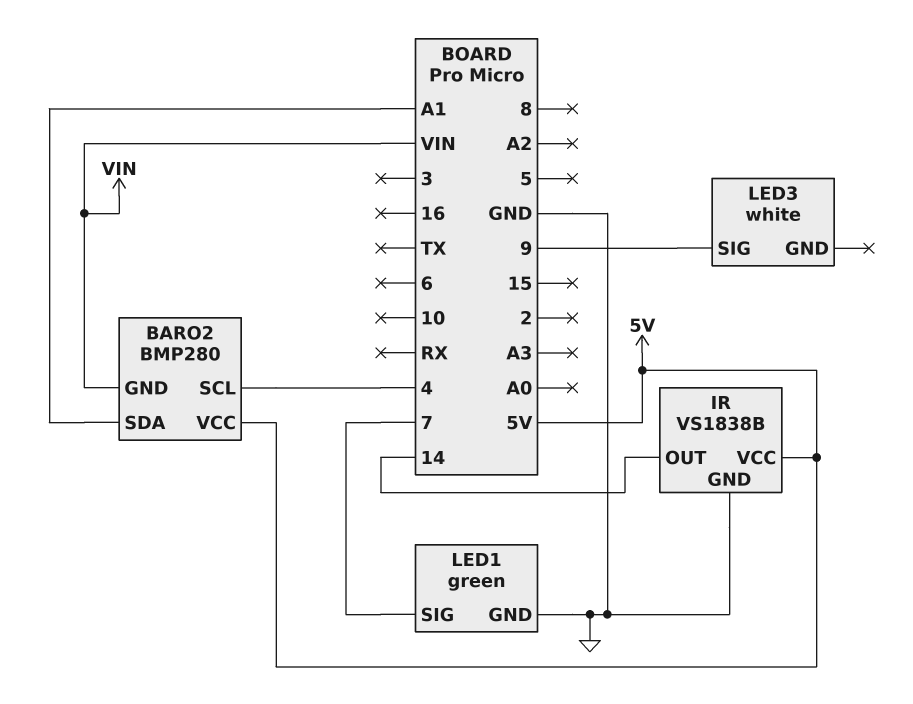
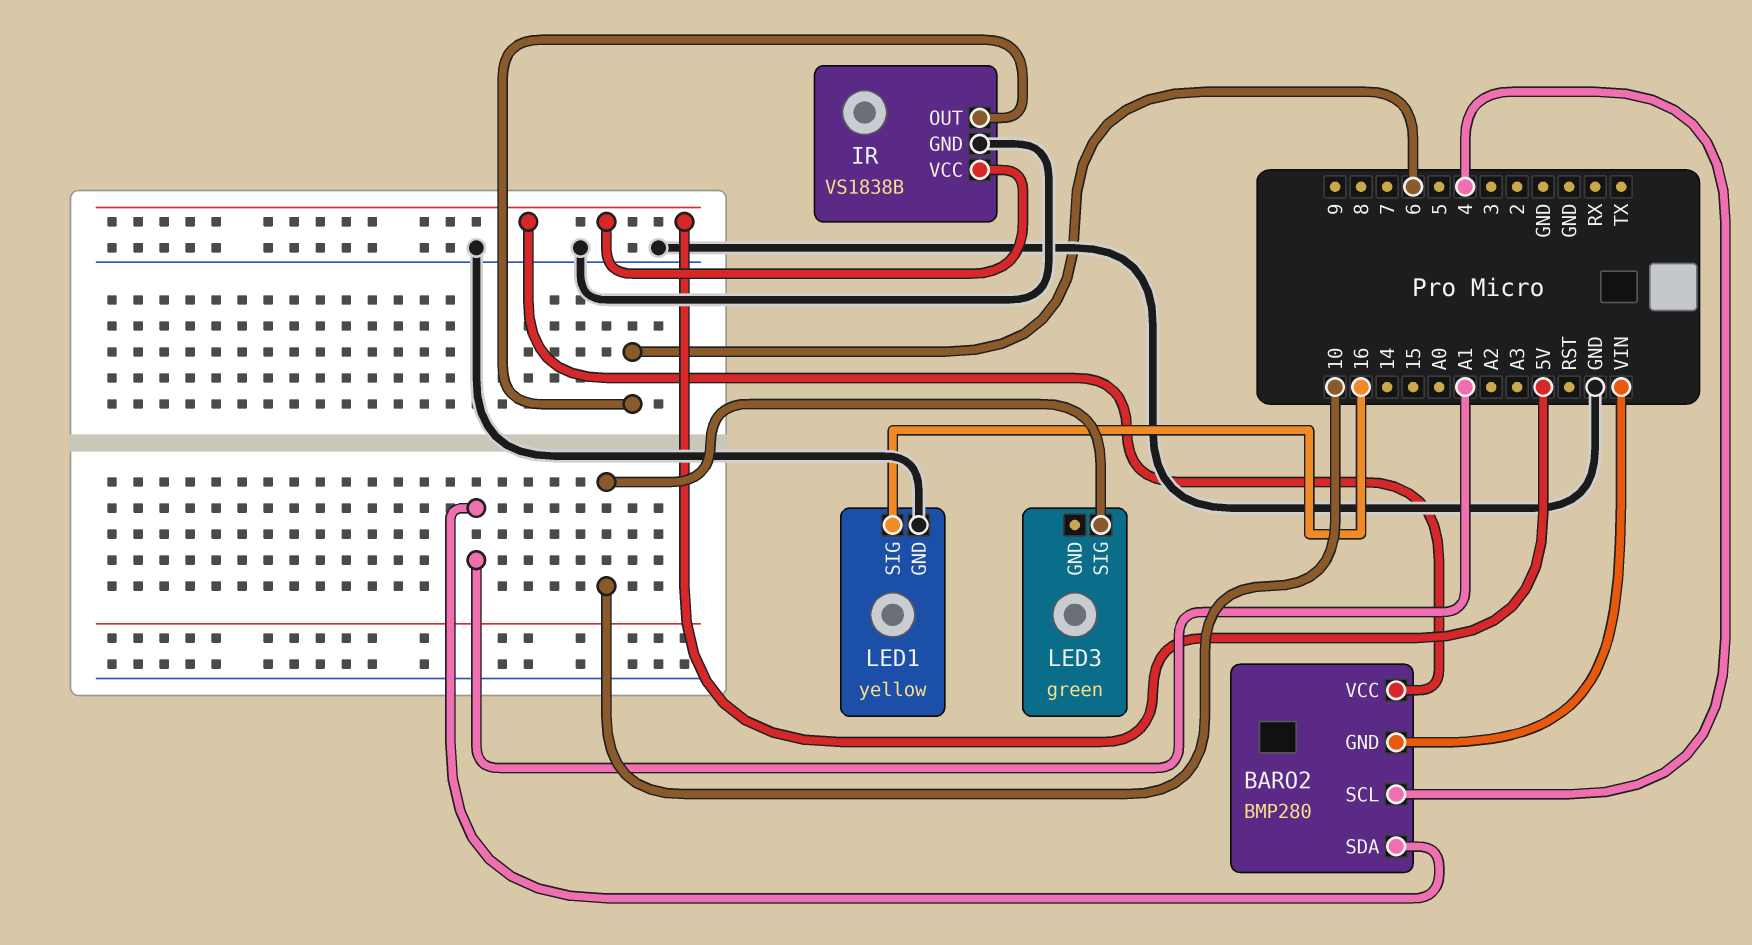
IR pin OUT: 14 -> 6
LED1: green -> yellow
LED1 pin SIG: 7 -> 16
LED3: white -> green
LED3 pin SIG: 9 -> 10

